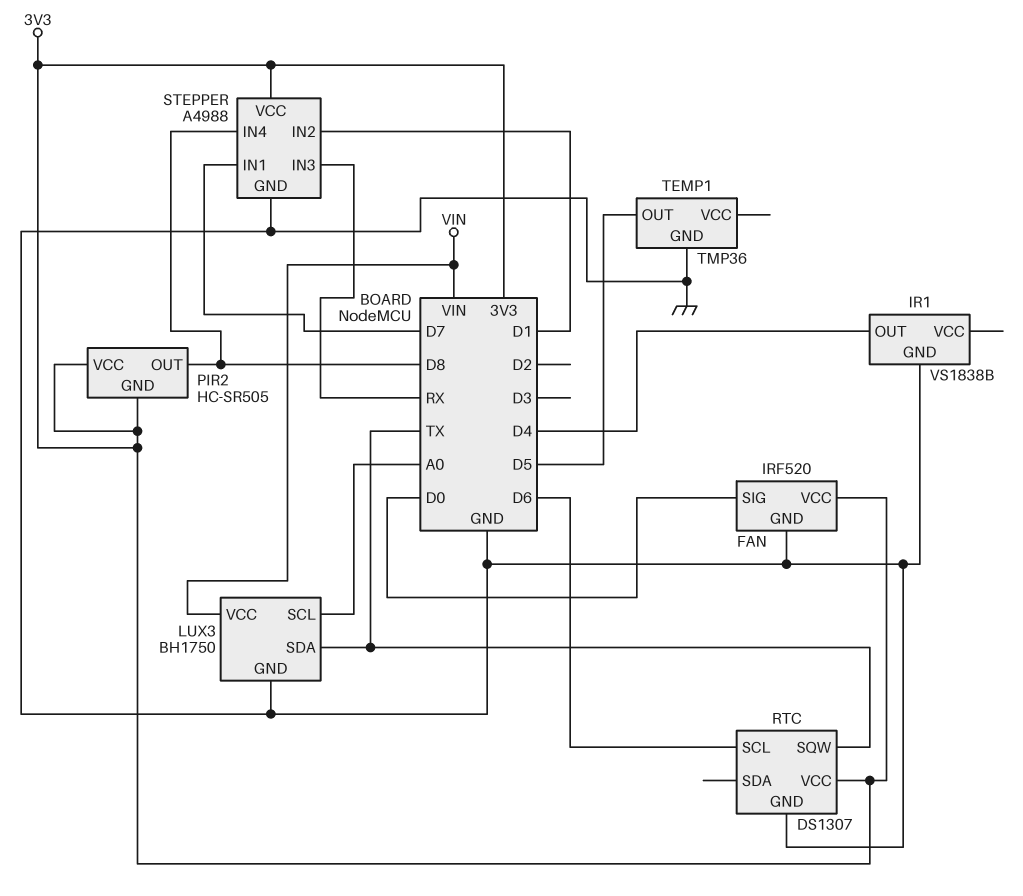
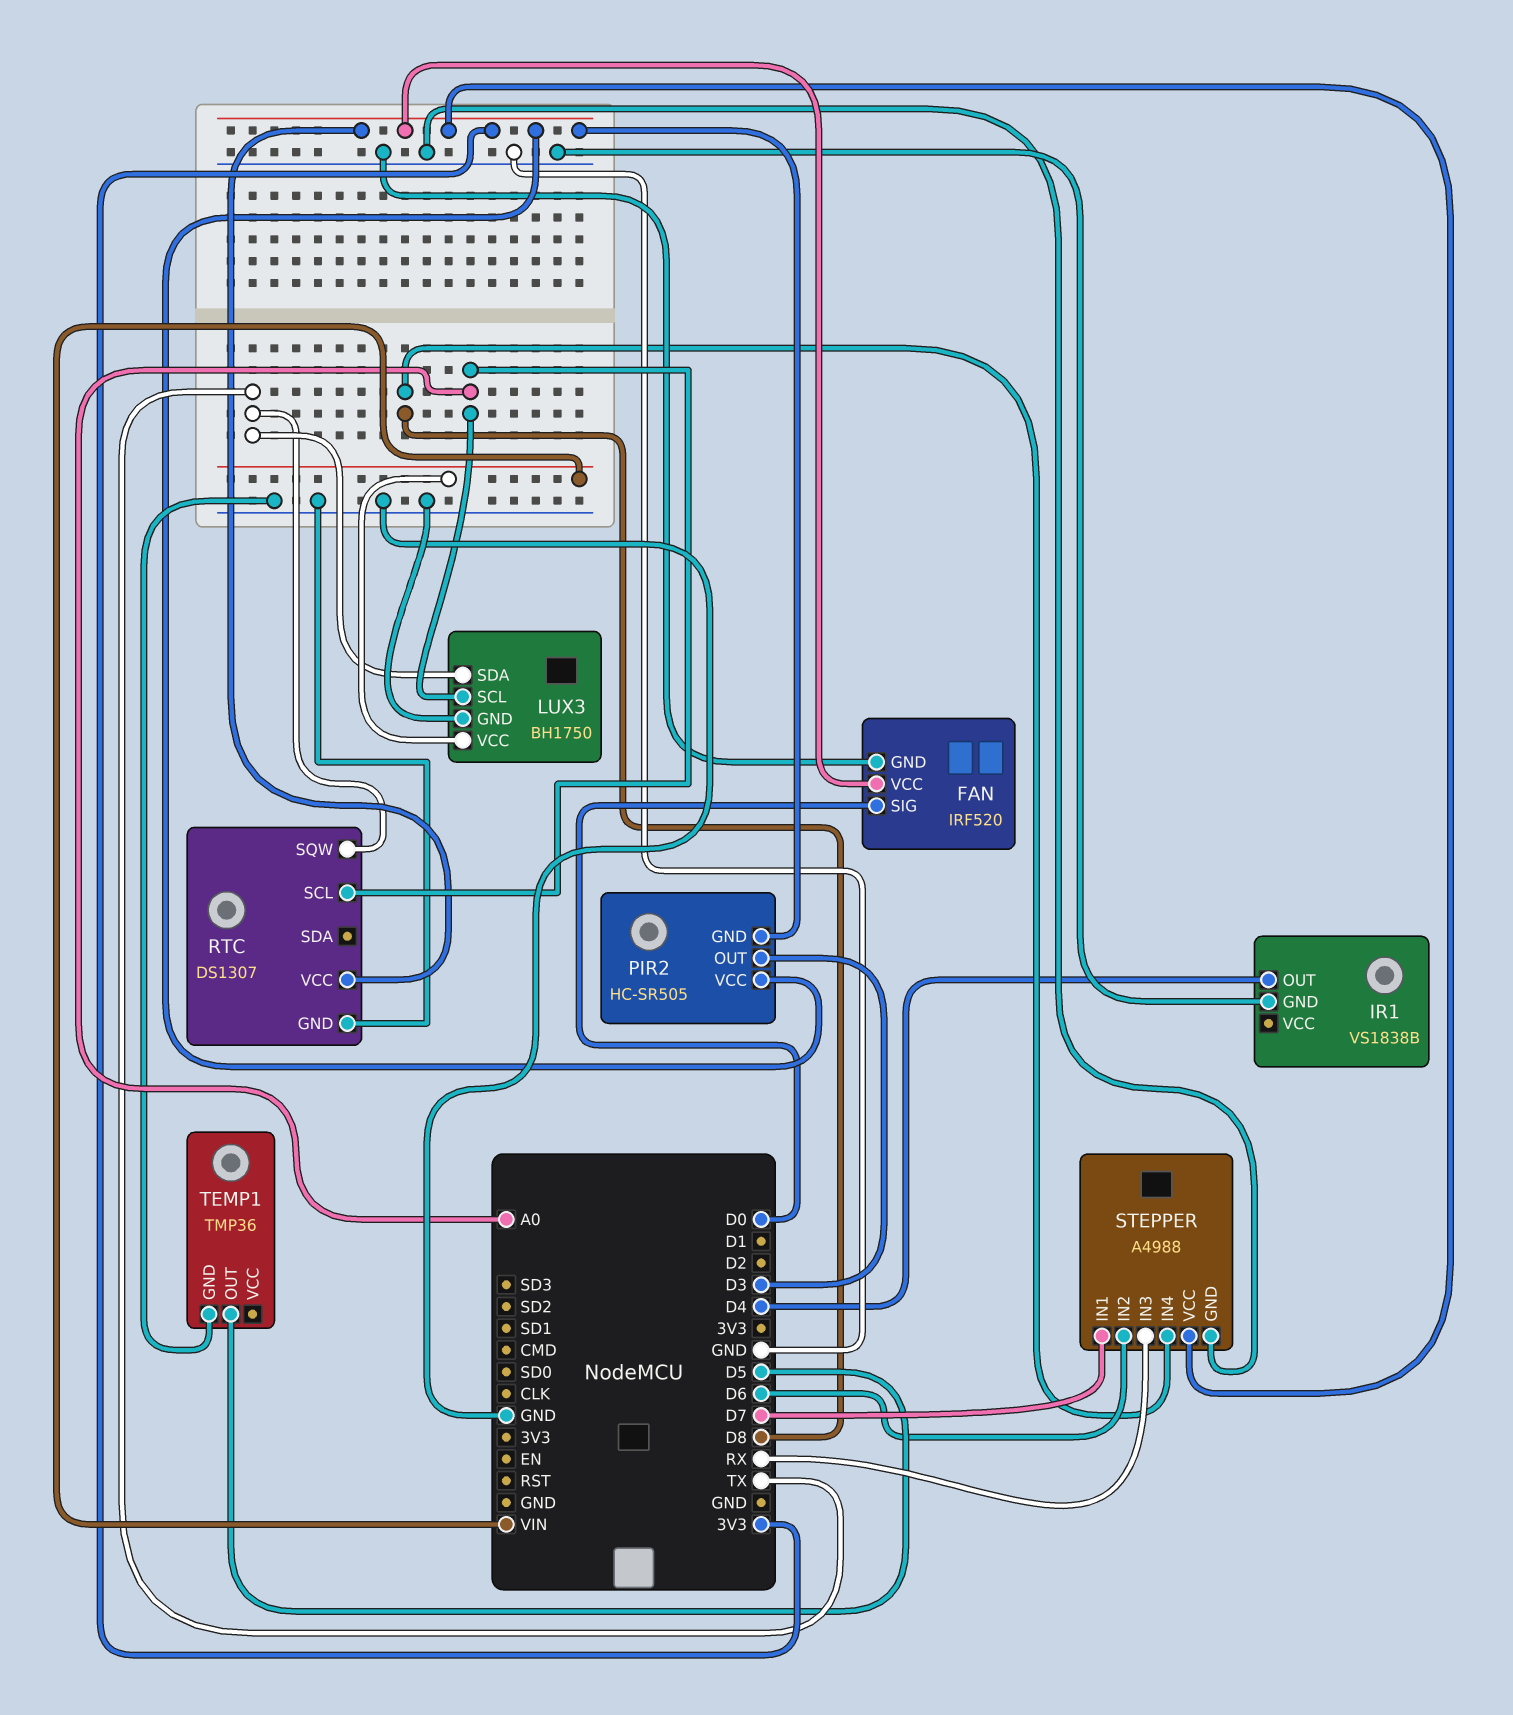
PIR2 pin OUT: D8 -> D3
RTC pin SCL: D6 -> A0
STEPPER pin IN2: D1 -> D6

